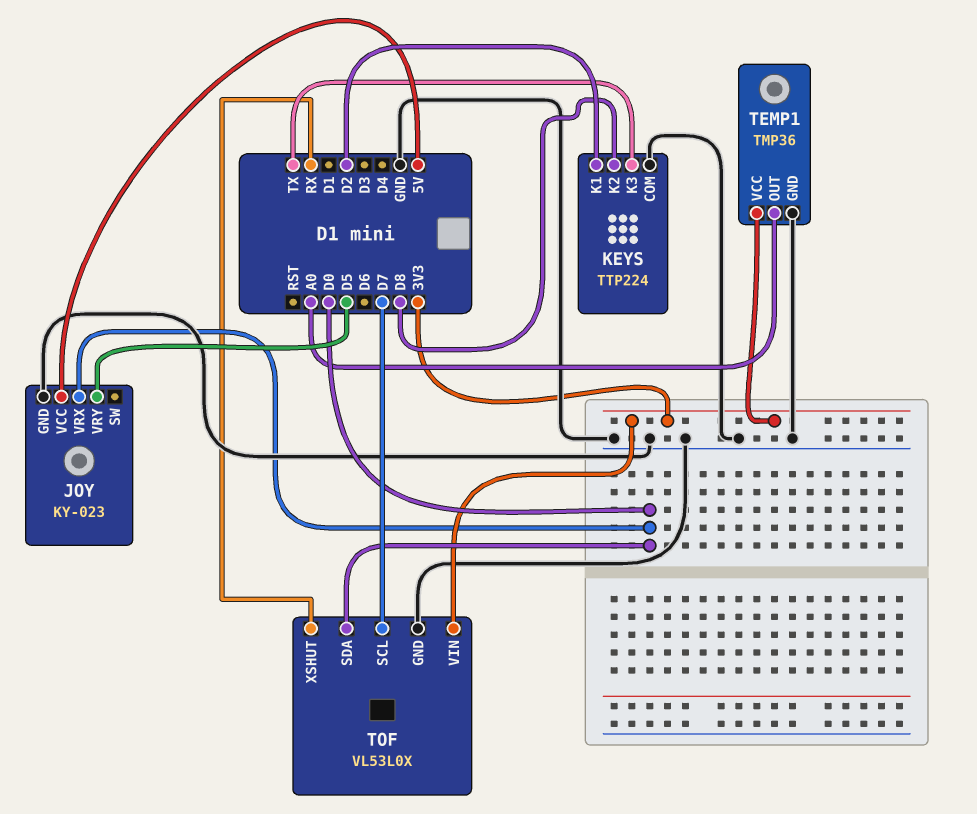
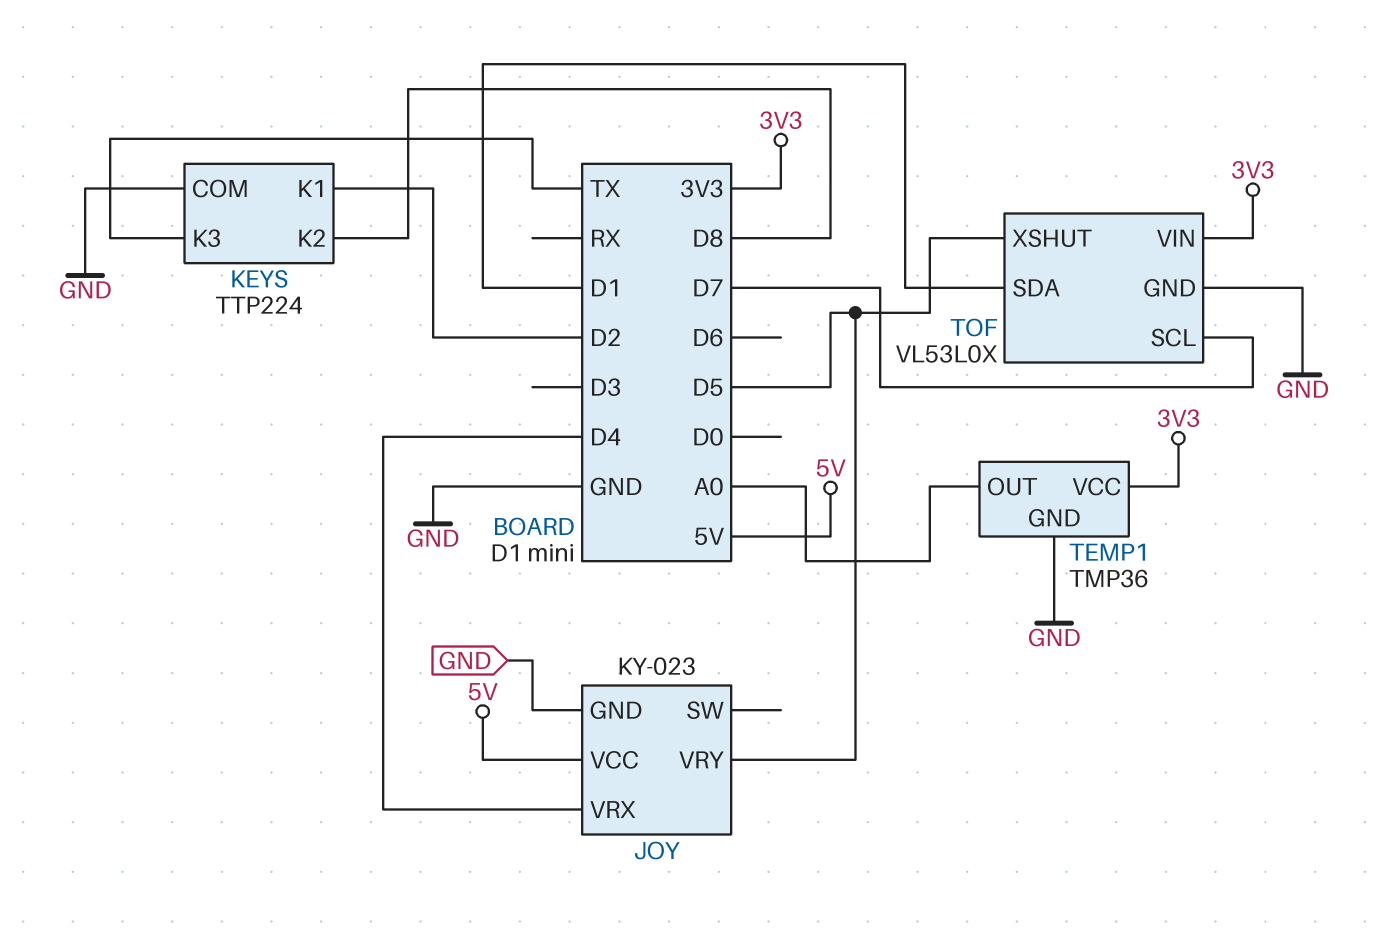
JOY pin VRX: D0 -> D4
TOF pin SDA: D0 -> D1
TOF pin XSHUT: RX -> D5

